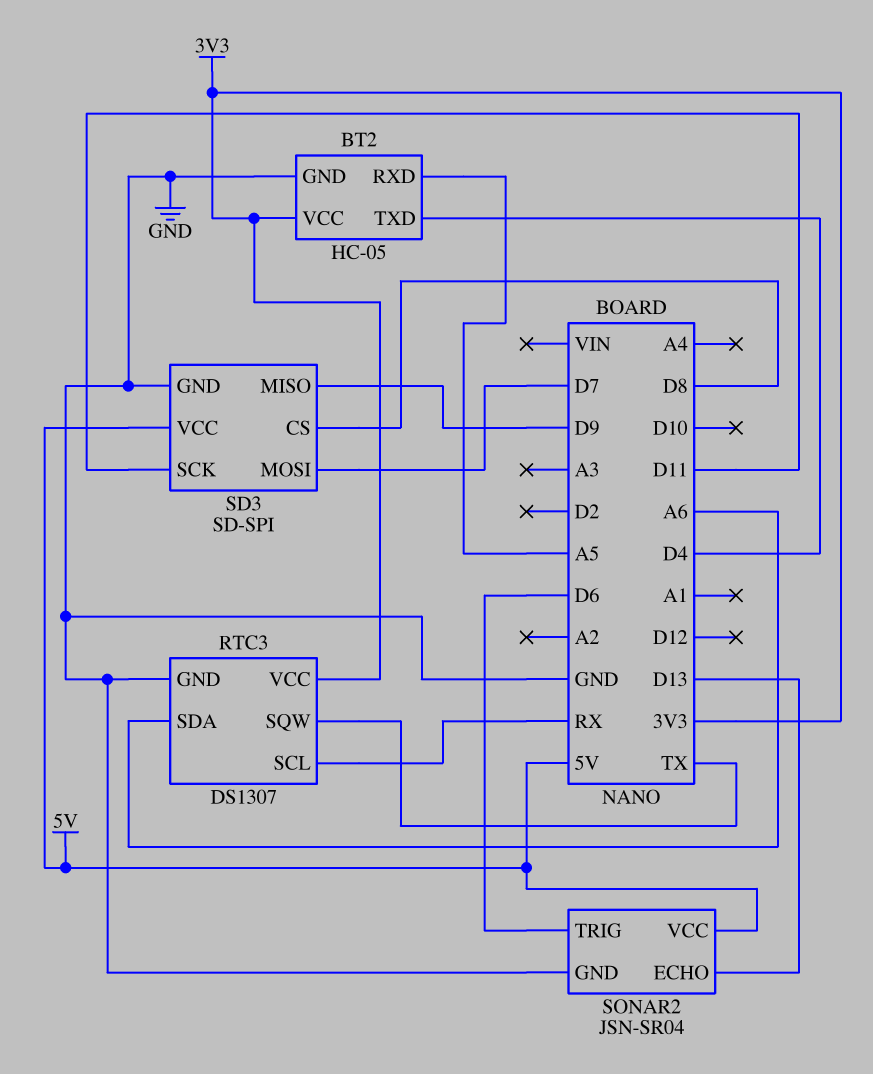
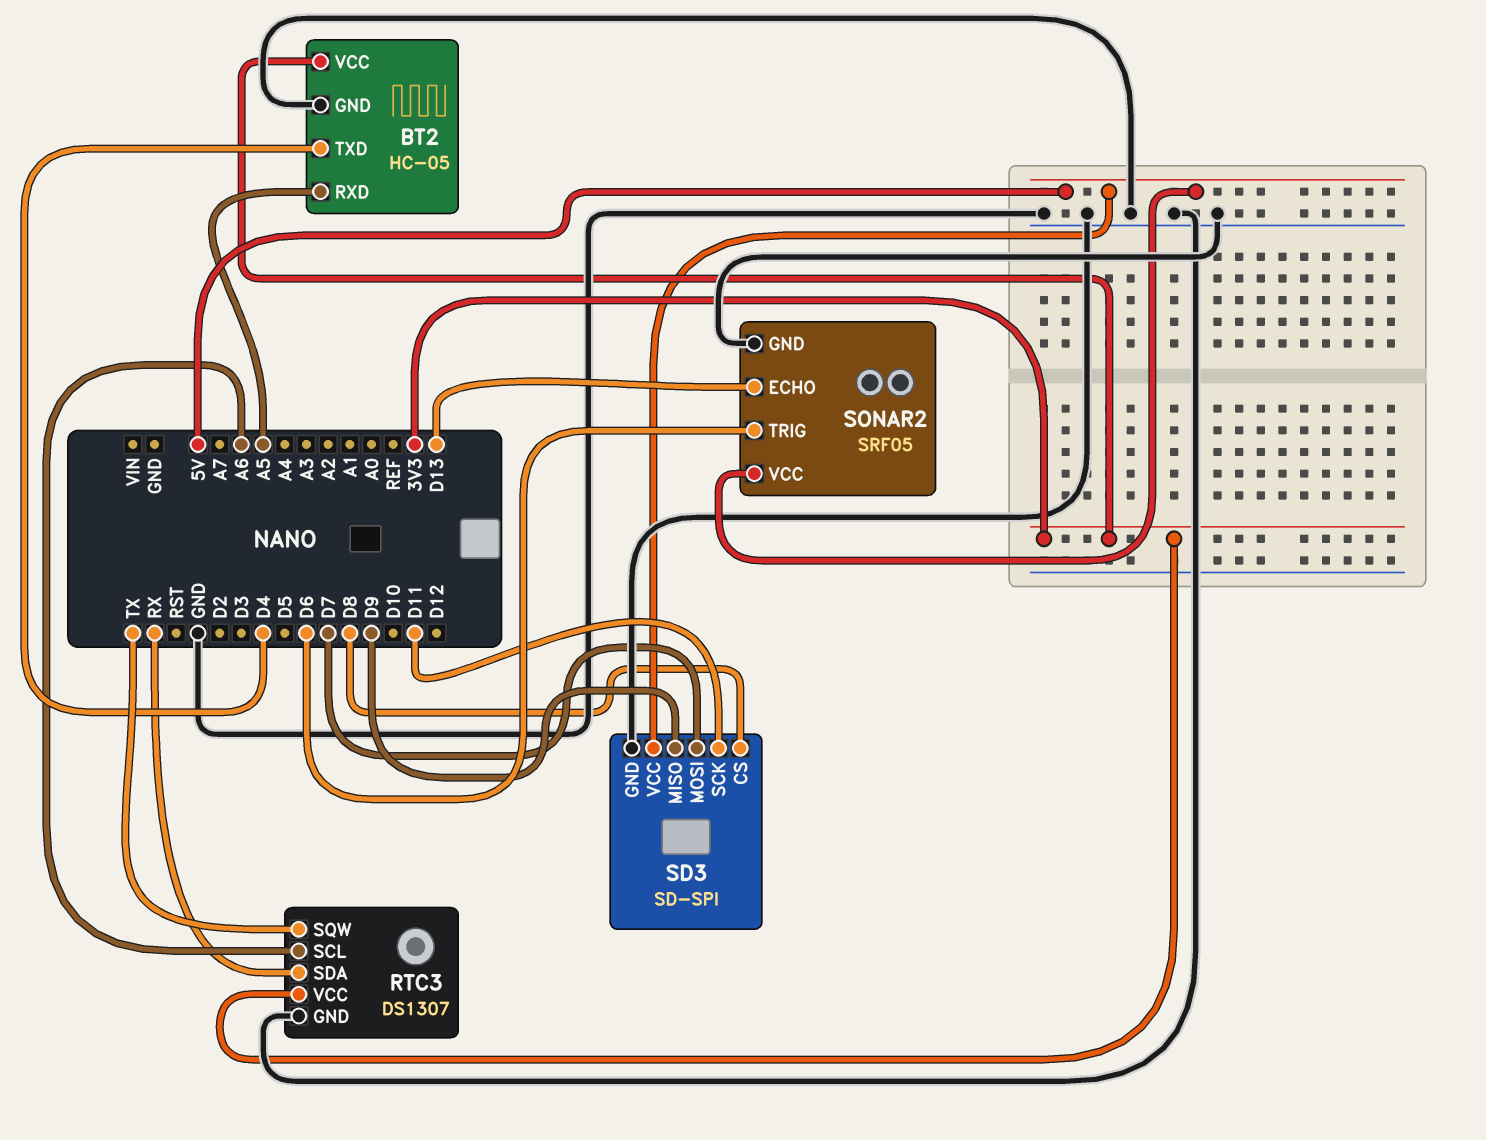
RTC3 pin SCL: RX -> A6
RTC3 pin SDA: A6 -> RX
SONAR2: JSN-SR04 -> SRF05

